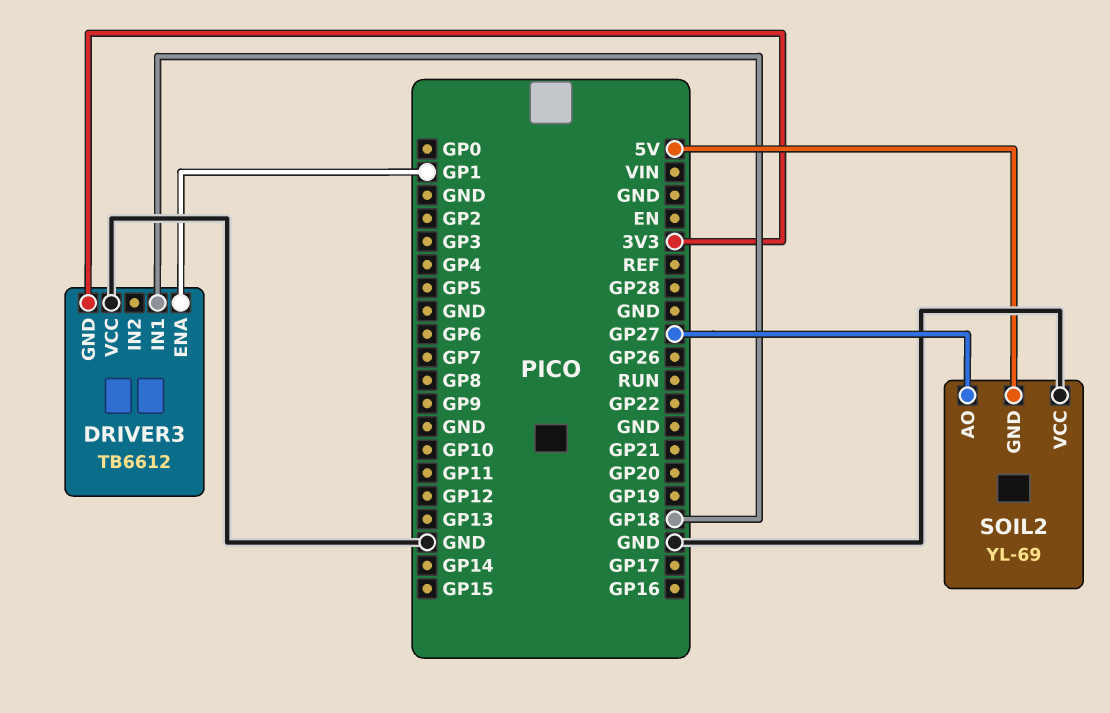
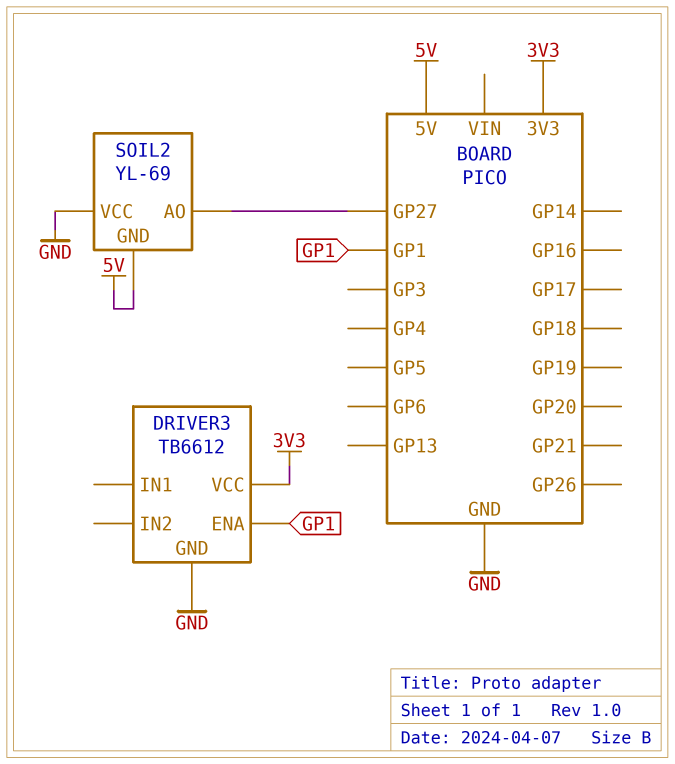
DRIVER3 pin GND: 3V3 -> GND
DRIVER3 pin IN1: GP18 -> none
DRIVER3 pin VCC: GND -> 3V3

